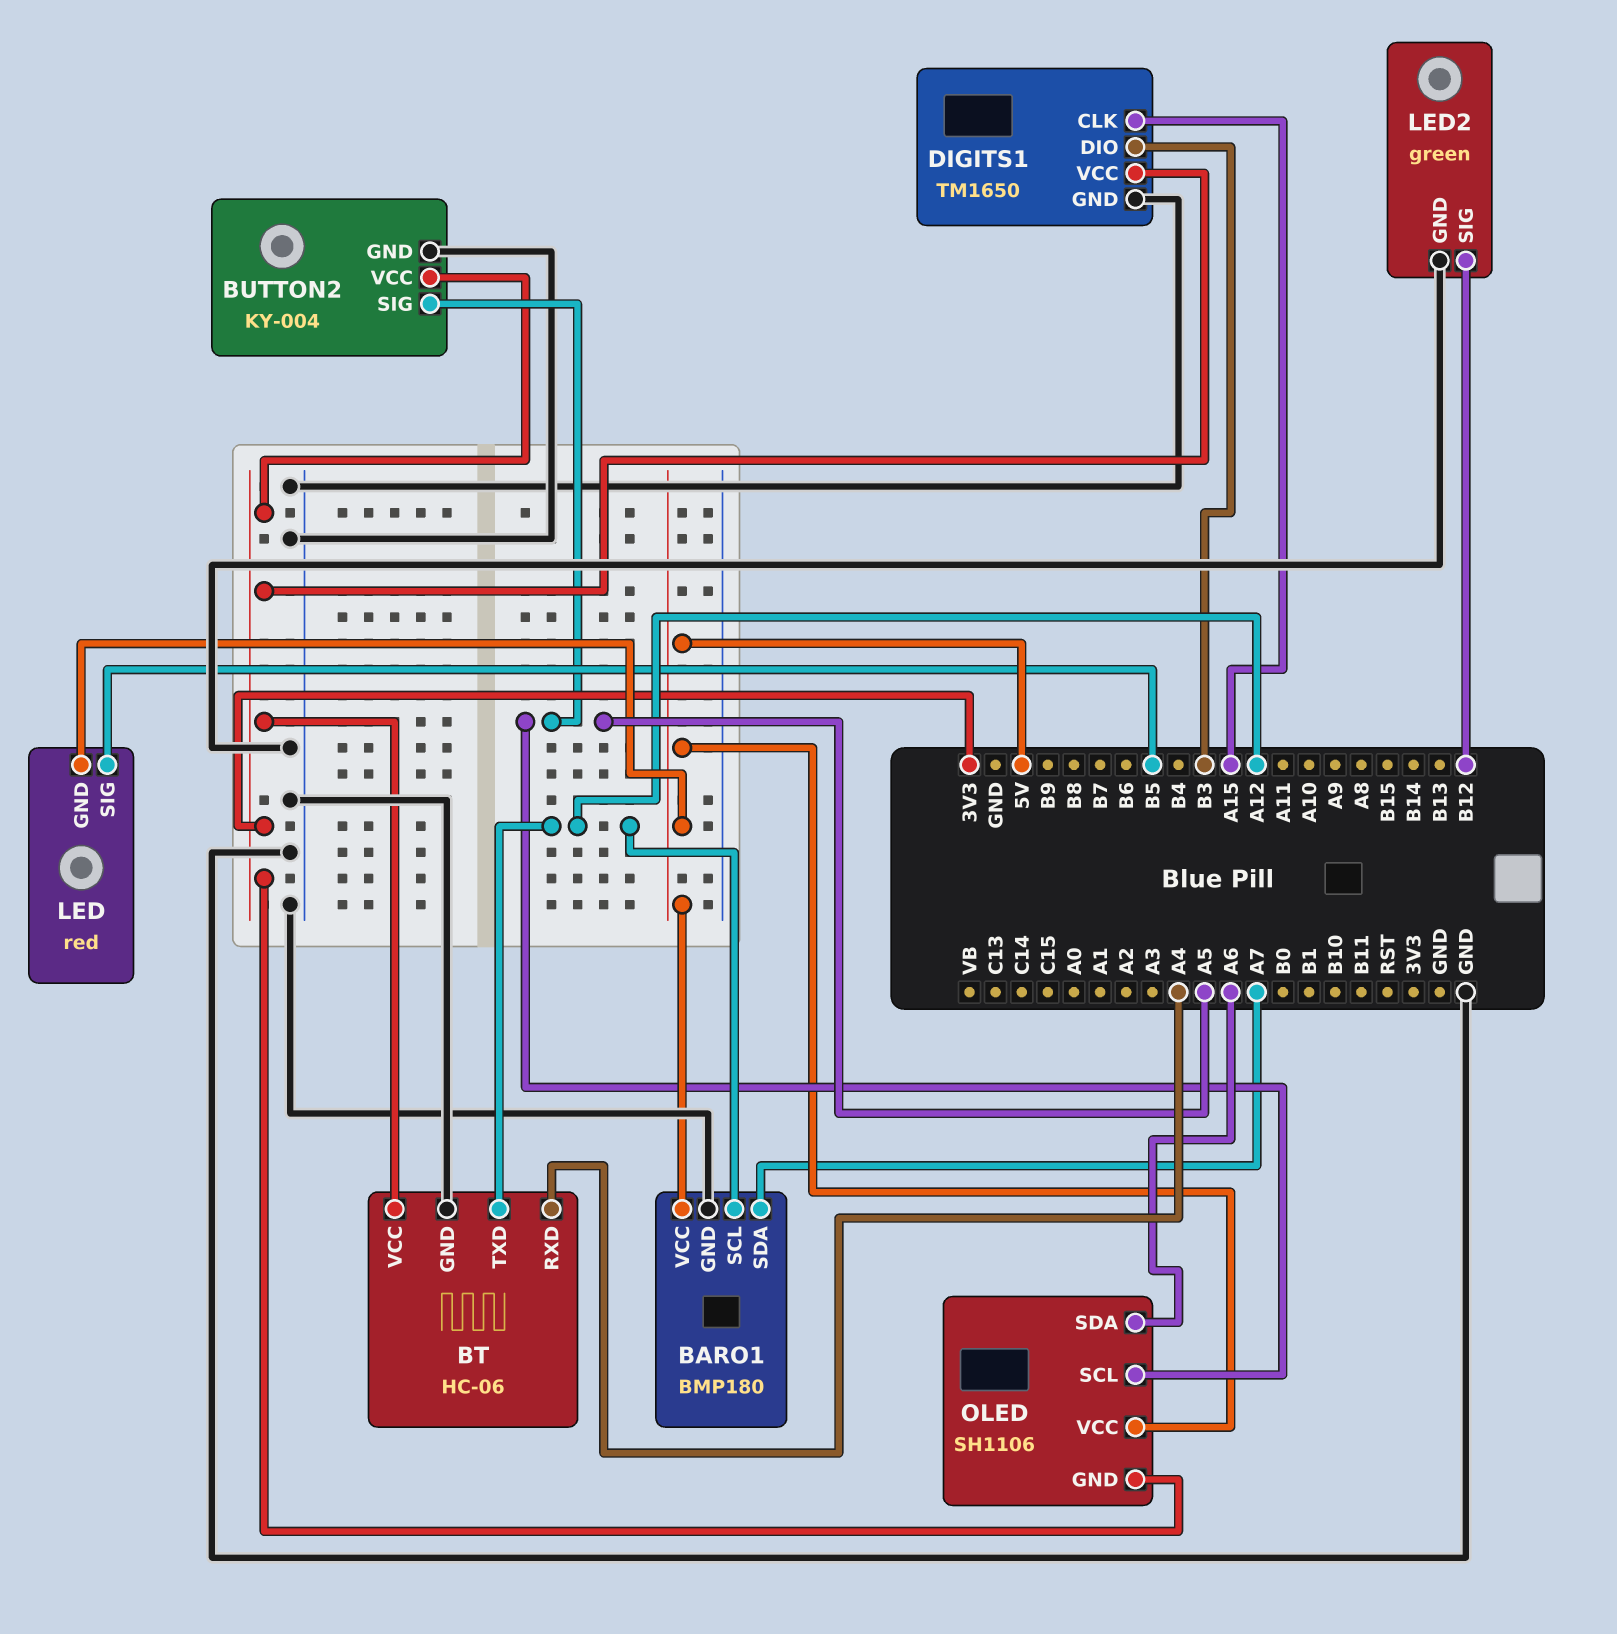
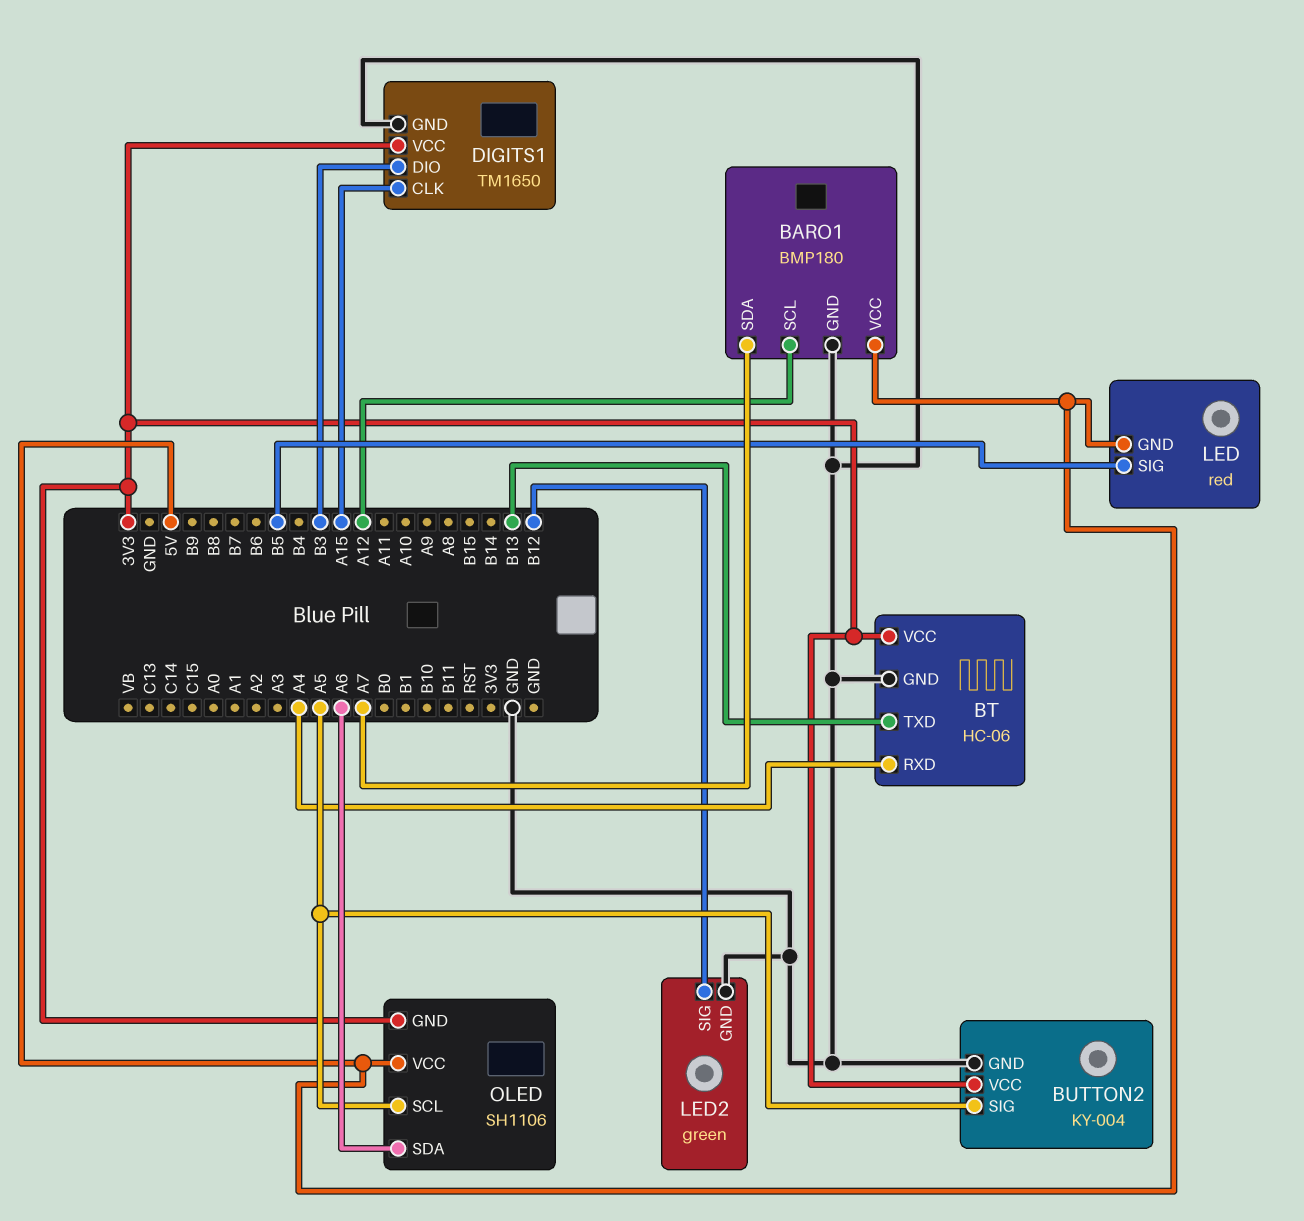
BT pin TXD: A12 -> B13

